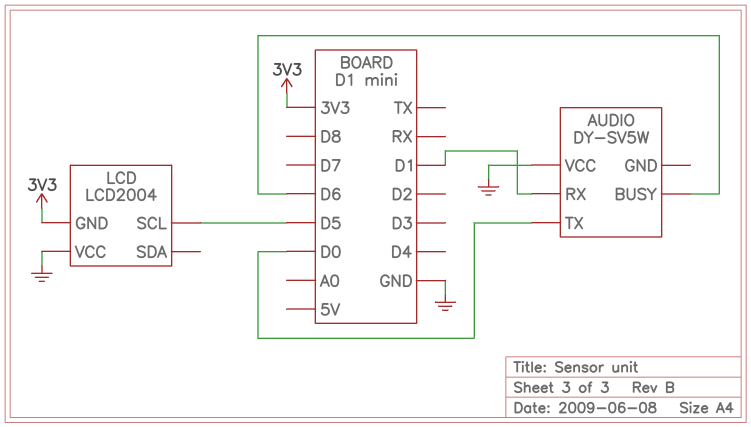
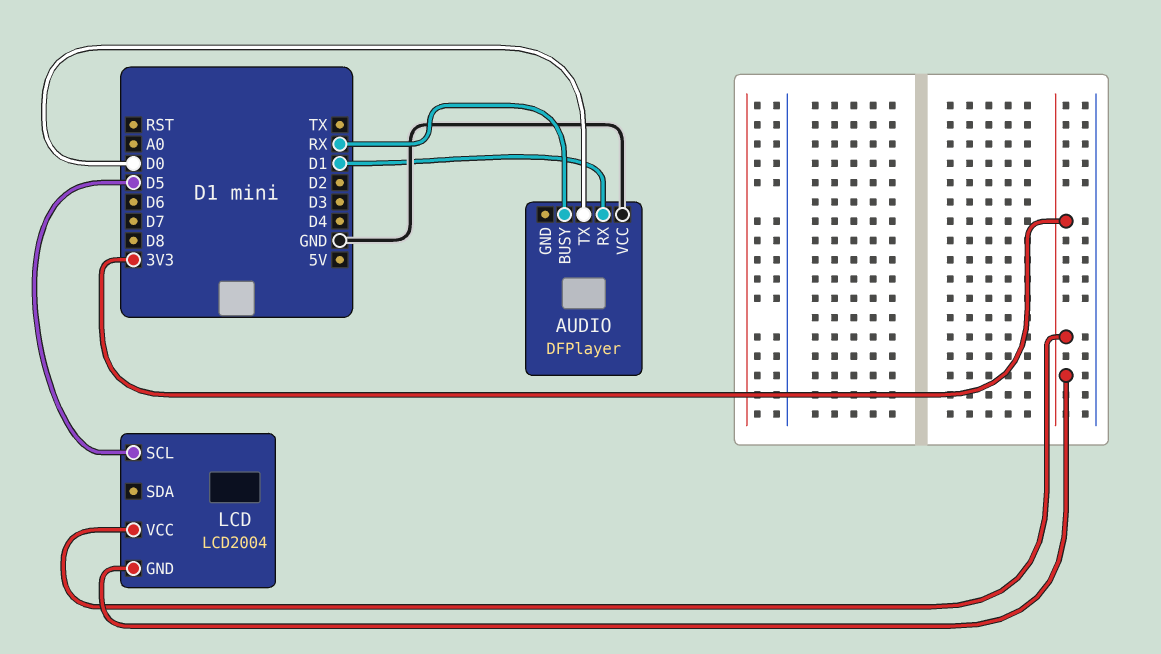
AUDIO: DY-SV5W -> DFPlayer
AUDIO pin BUSY: D6 -> RX
LCD pin VCC: GND -> 3V3

